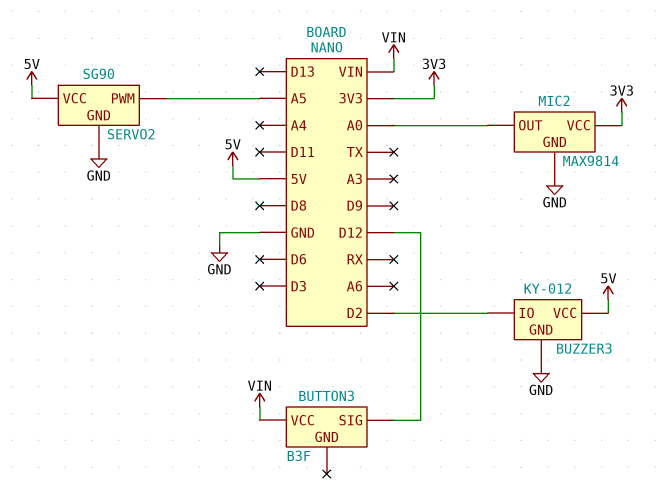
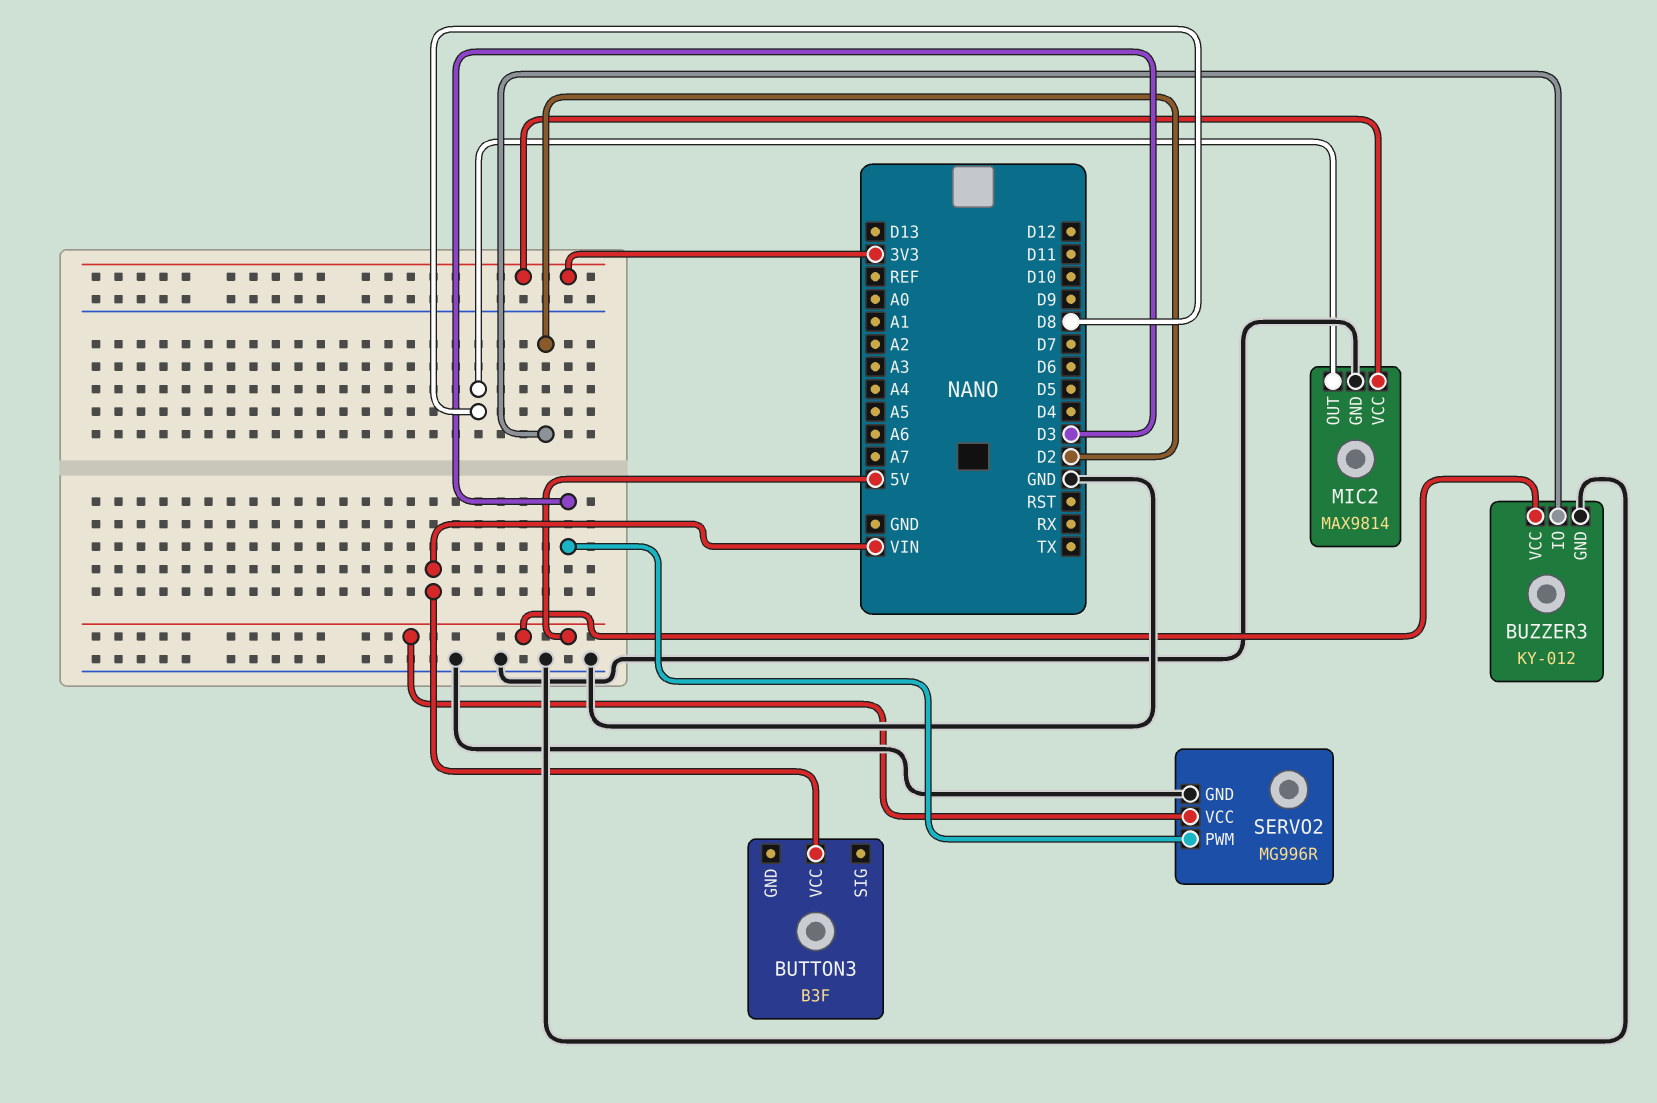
BUTTON3 pin SIG: D12 -> none
MIC2 pin OUT: A0 -> D8
SERVO2: SG90 -> MG996R
SERVO2 pin PWM: A5 -> D3

